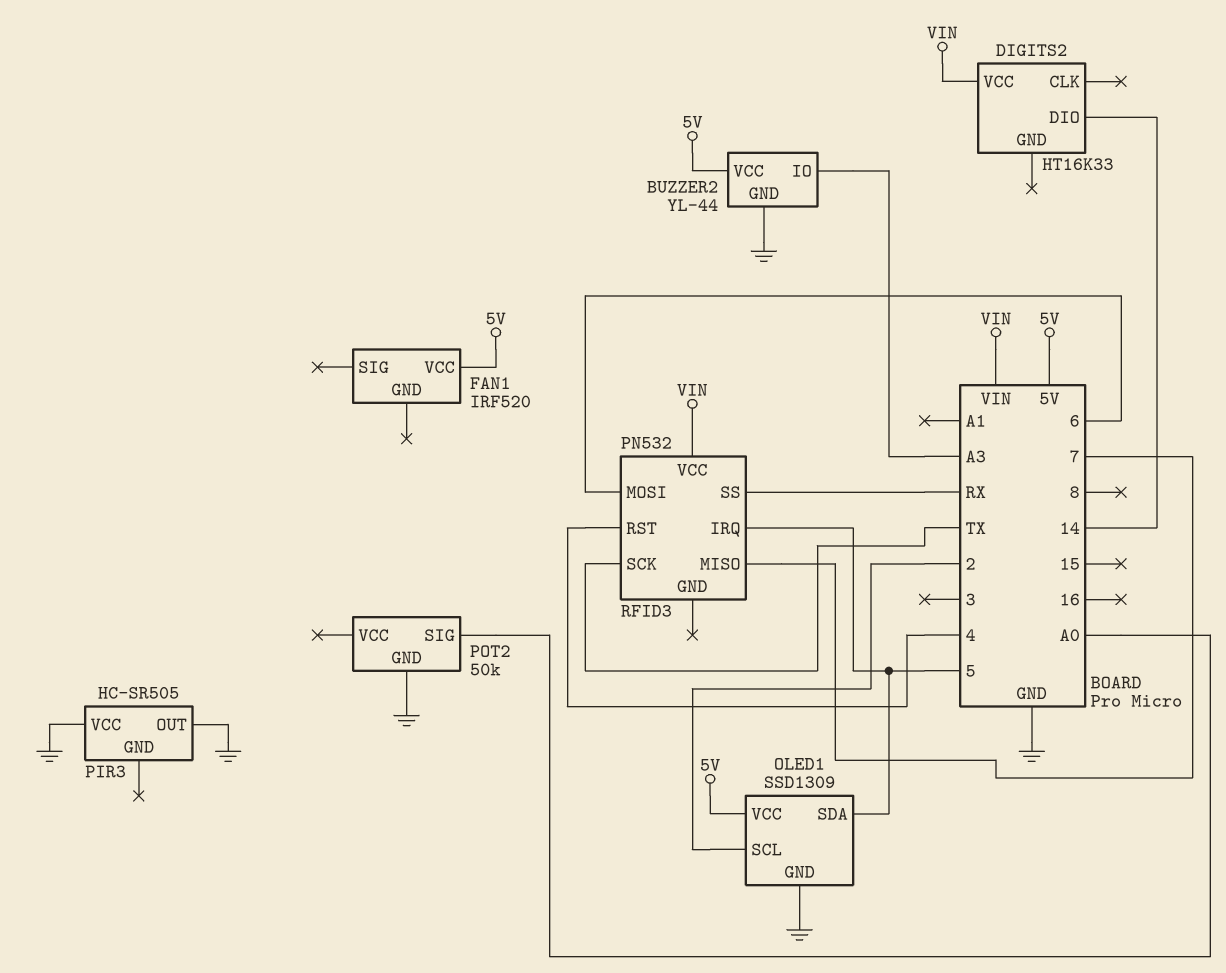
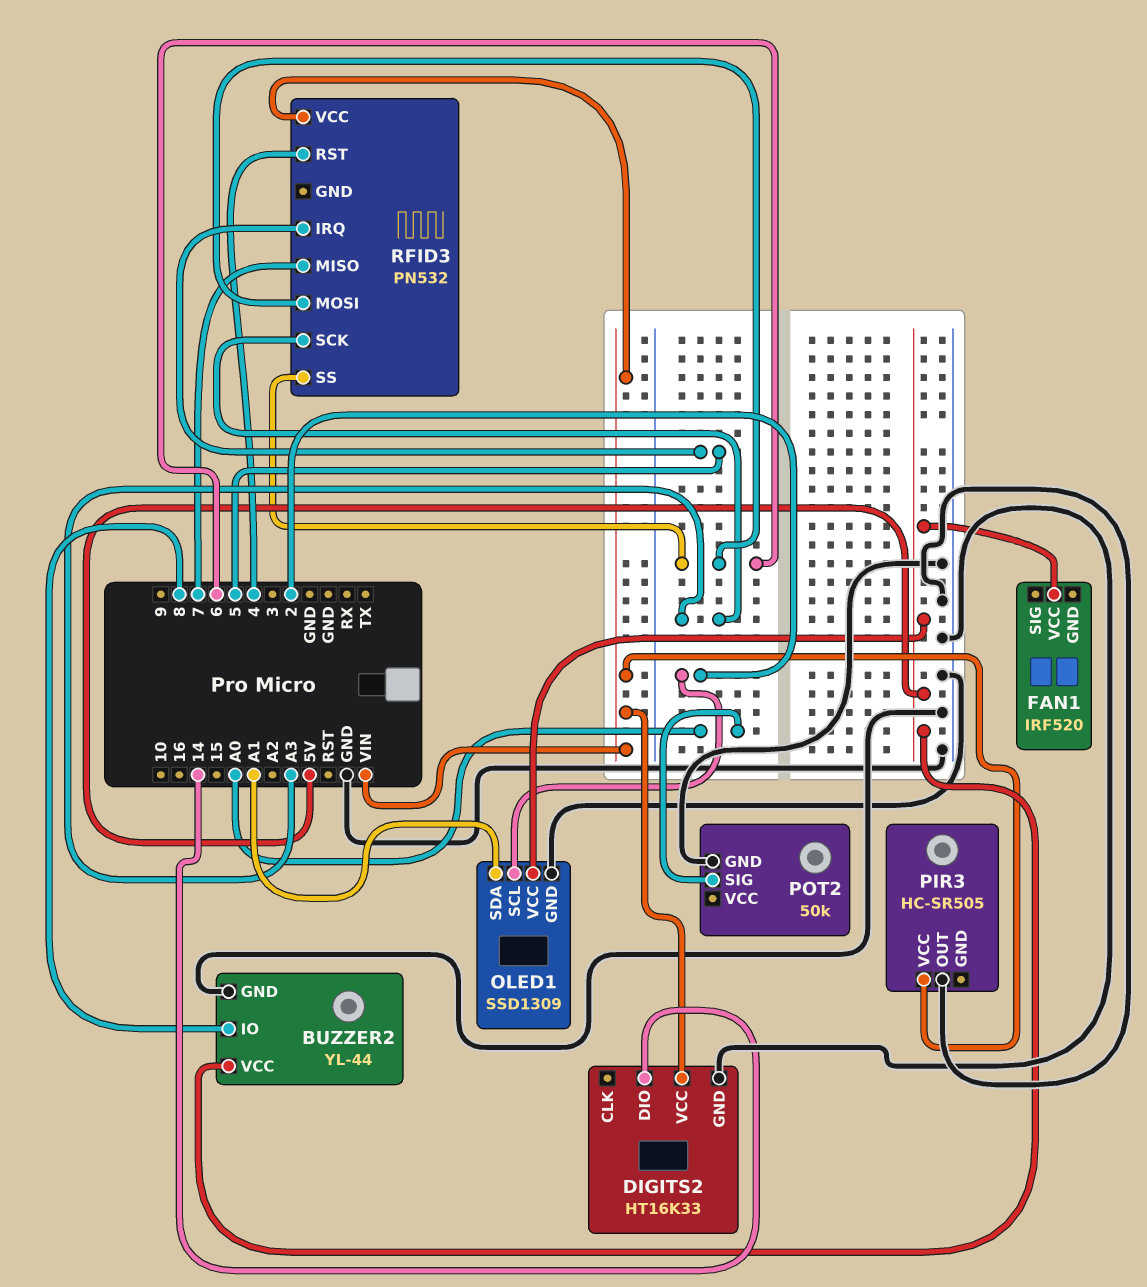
BUZZER2 pin IO: A3 -> 8
DIGITS2 pin GND: none -> GND
OLED1 pin SDA: 5 -> A1
PIR3 pin VCC: GND -> VIN
RFID3 pin SCK: TX -> A3
RFID3 pin SS: RX -> 6

